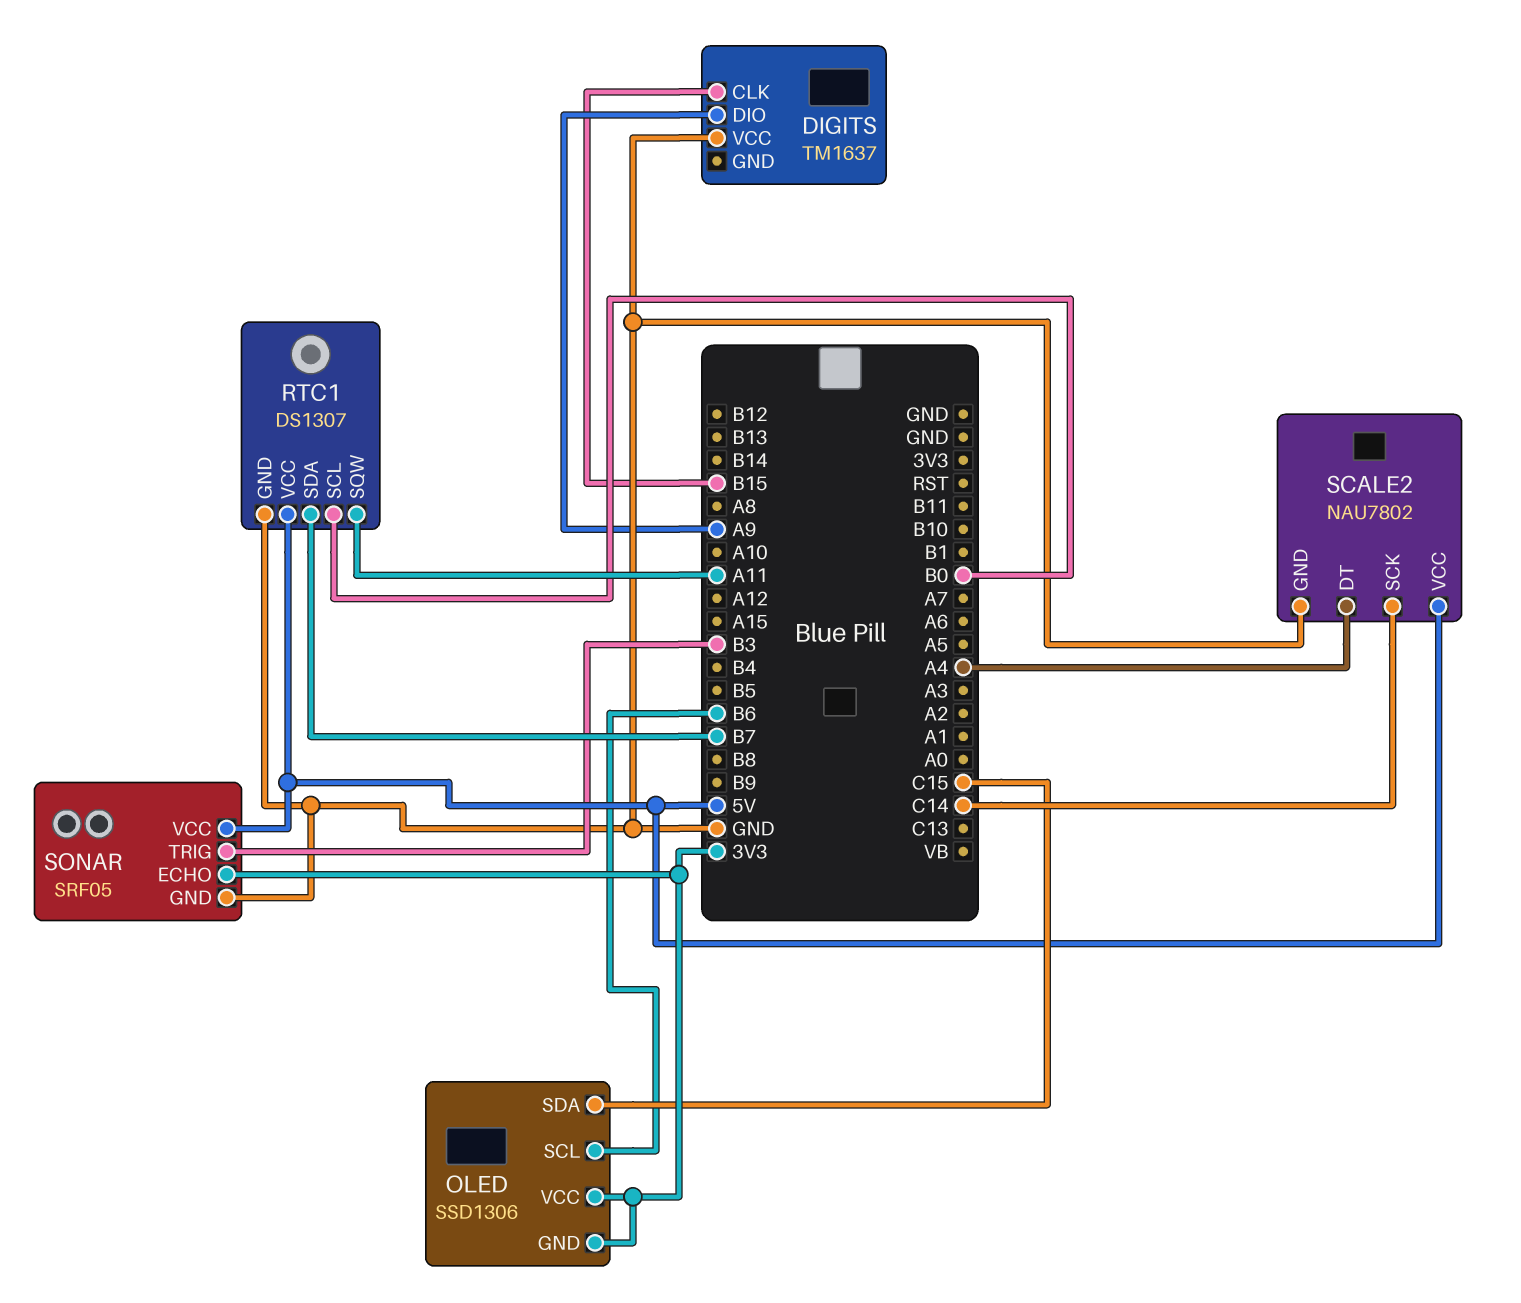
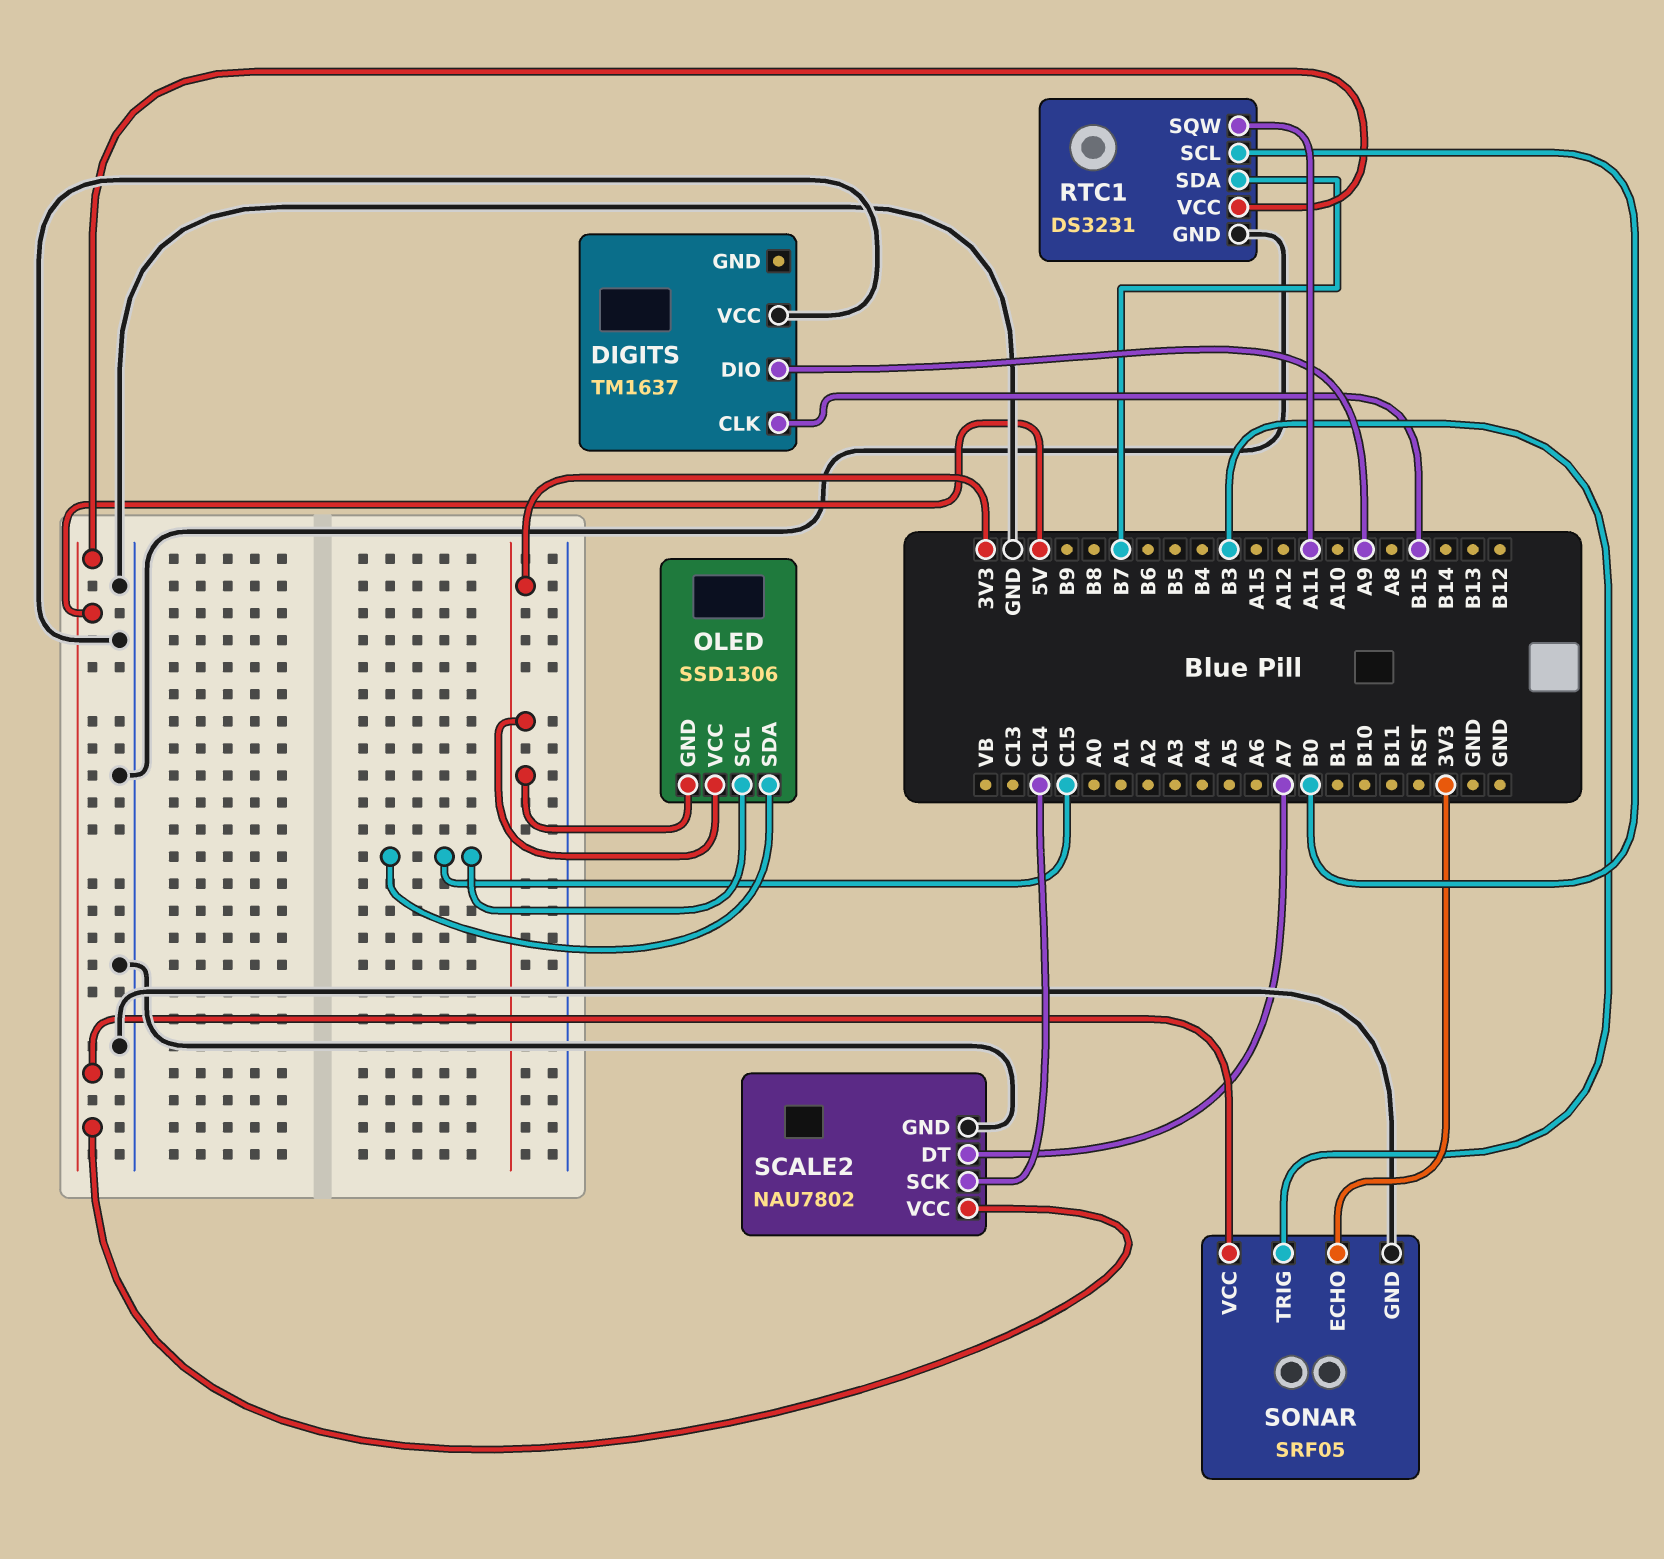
OLED pin SCL: B6 -> C15
RTC1: DS1307 -> DS3231
SCALE2 pin DT: A4 -> A7

